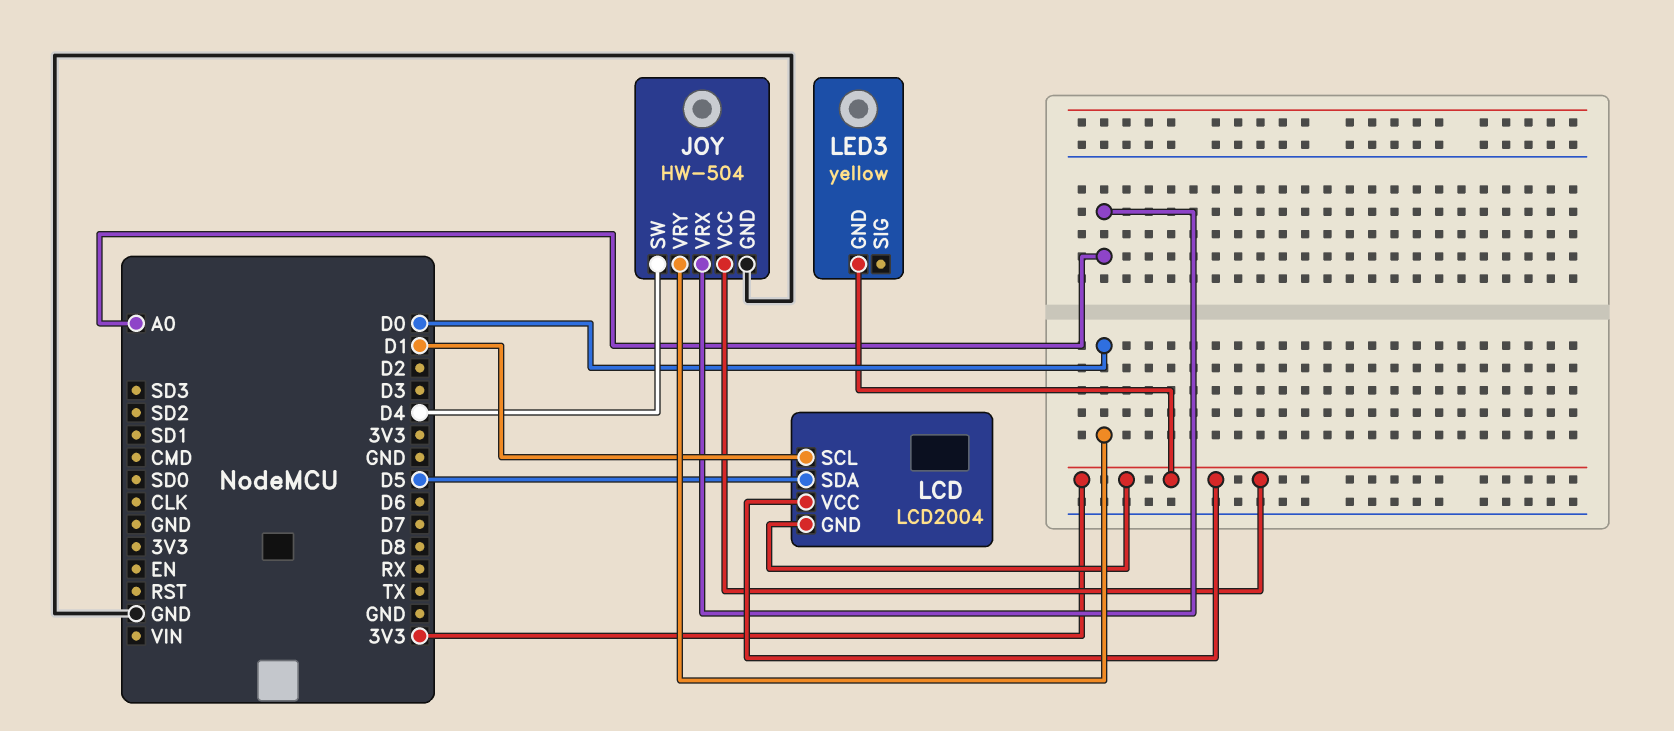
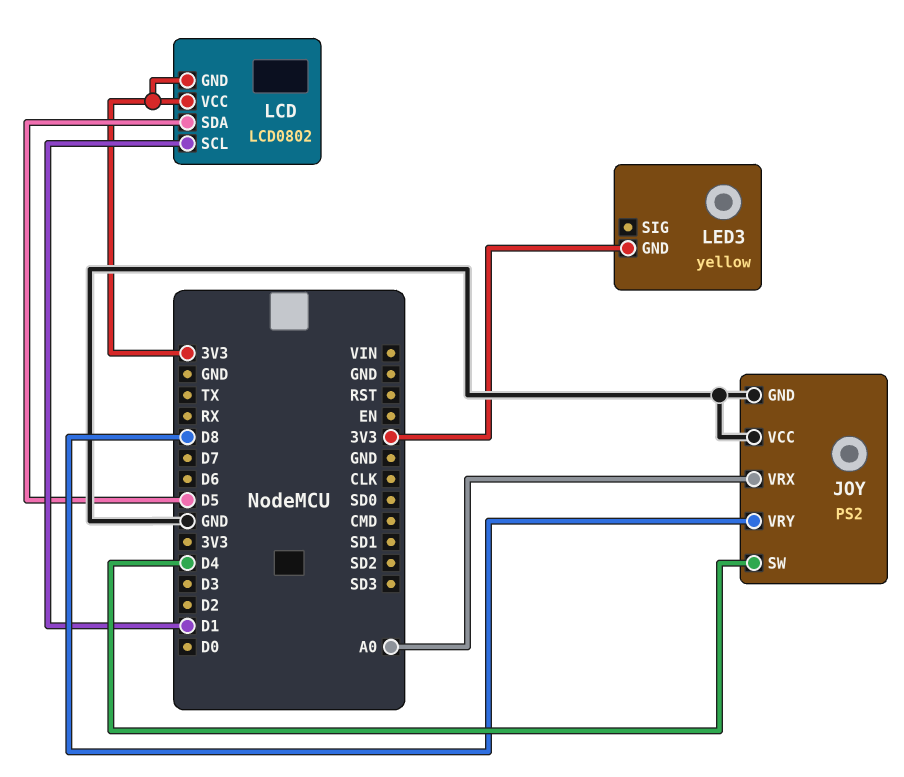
JOY: HW-504 -> PS2
JOY pin VCC: 3V3 -> GND
JOY pin VRY: D0 -> D8
LCD: LCD2004 -> LCD0802

